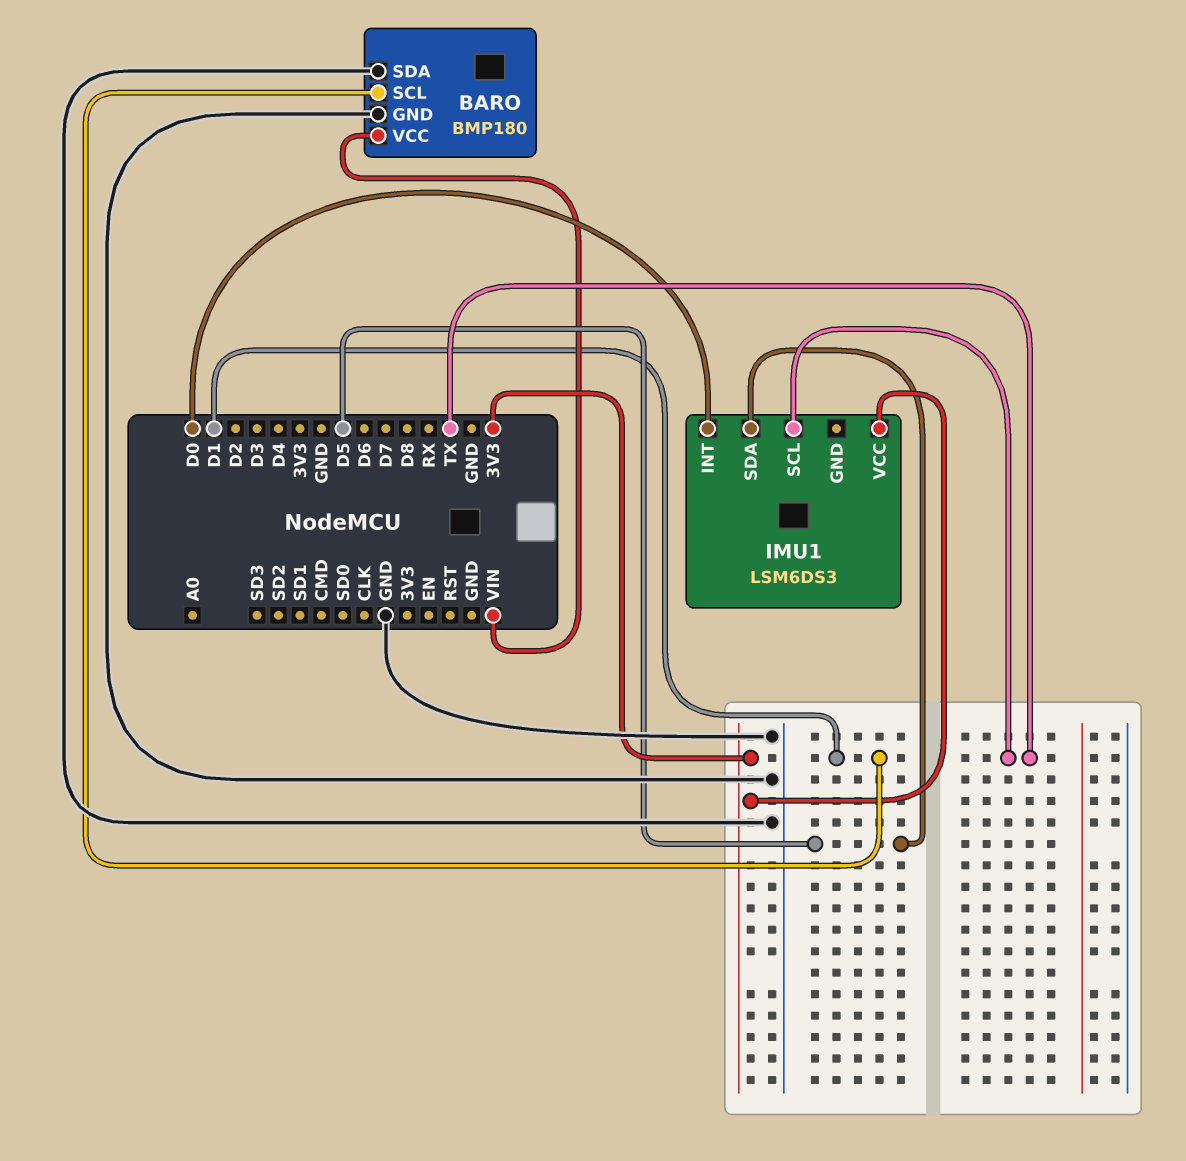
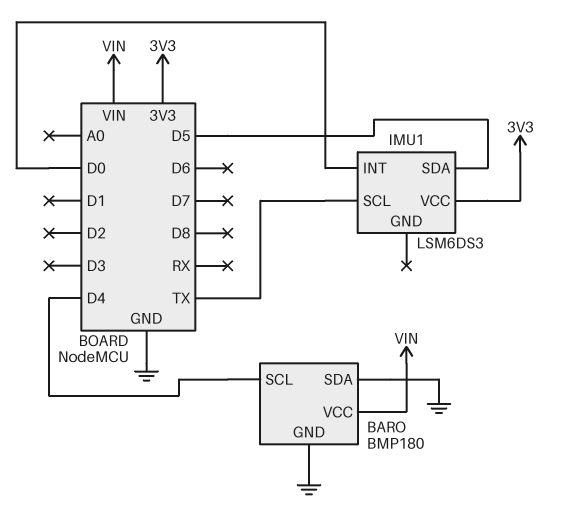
BARO pin SCL: D1 -> D4

